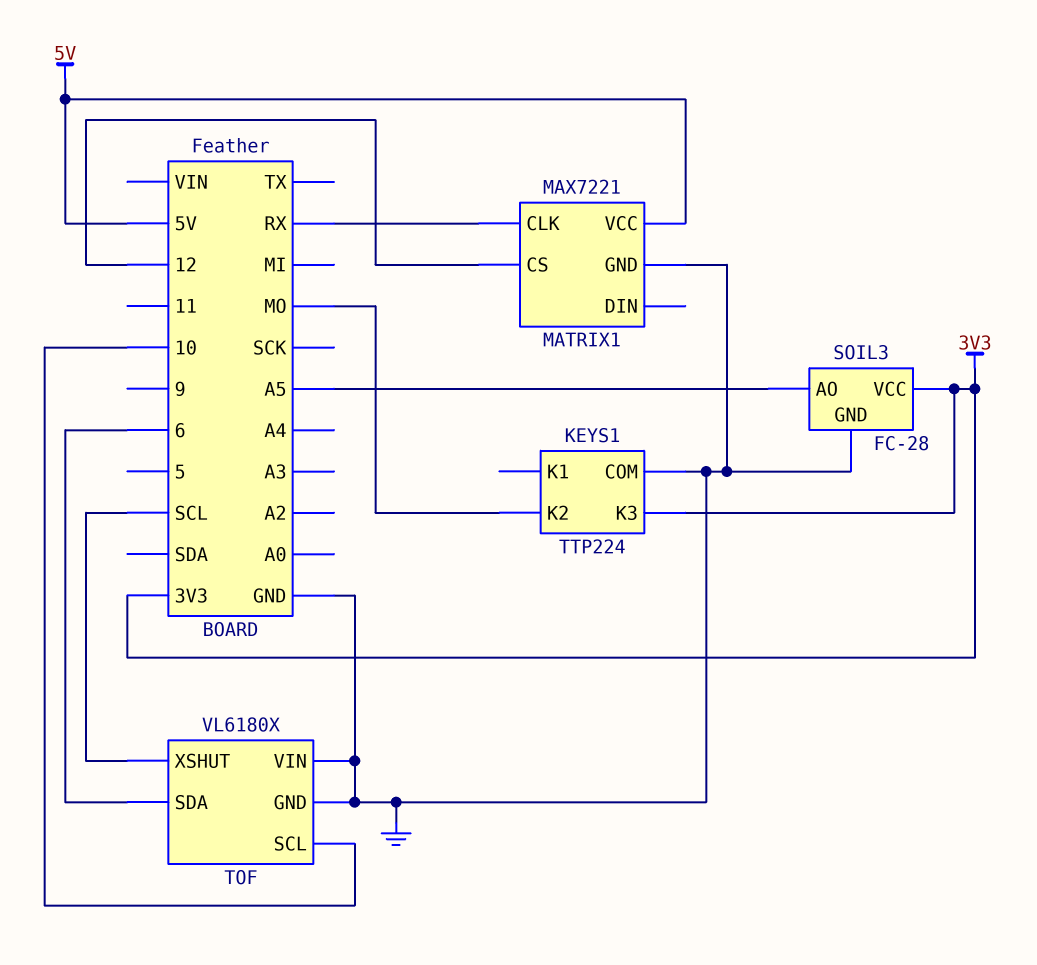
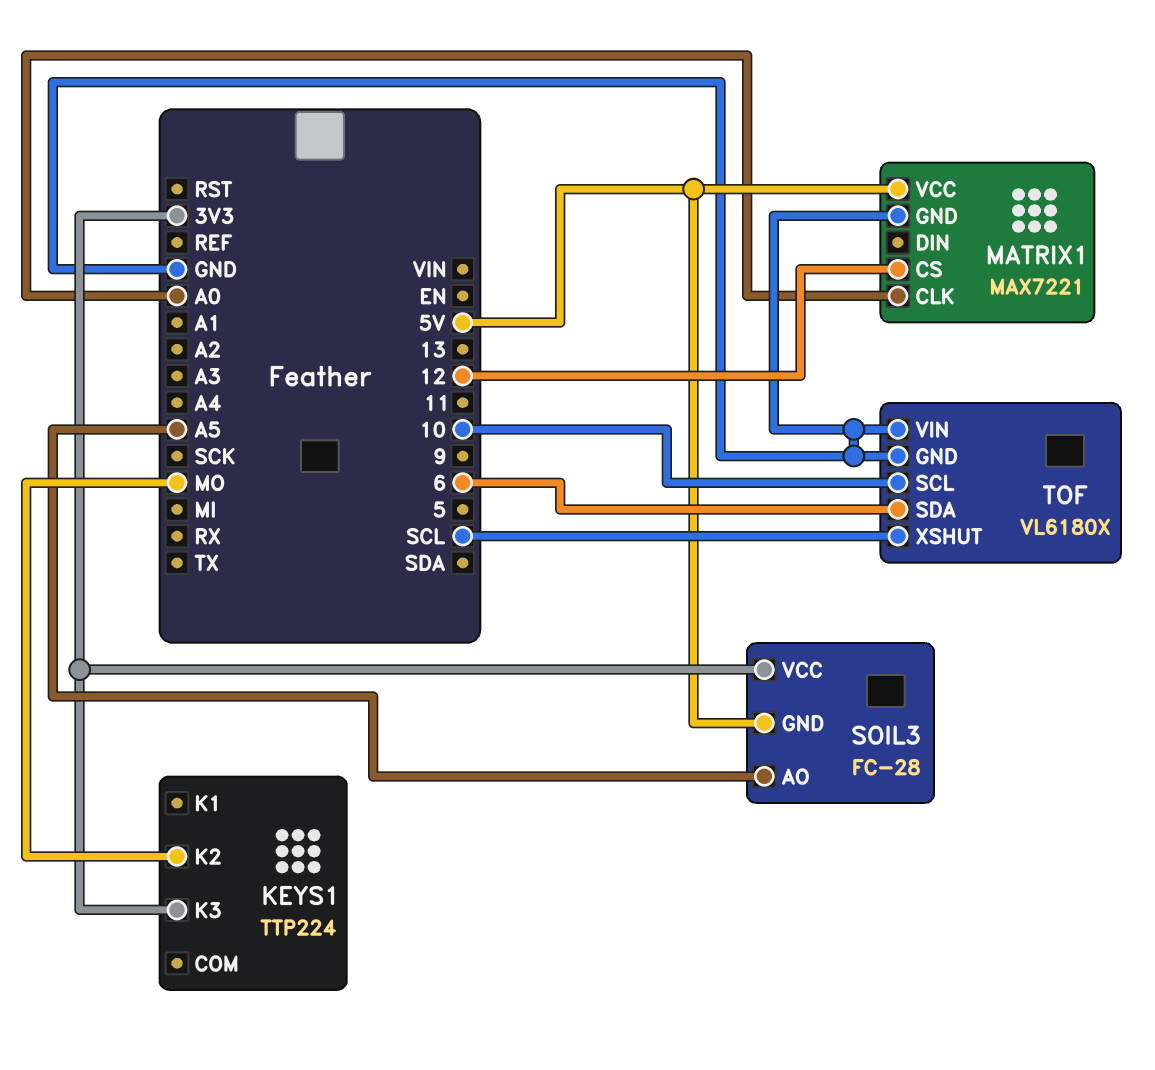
KEYS1 pin COM: GND -> none
MATRIX1 pin CLK: RX -> A0
SOIL3 pin GND: GND -> 5V

